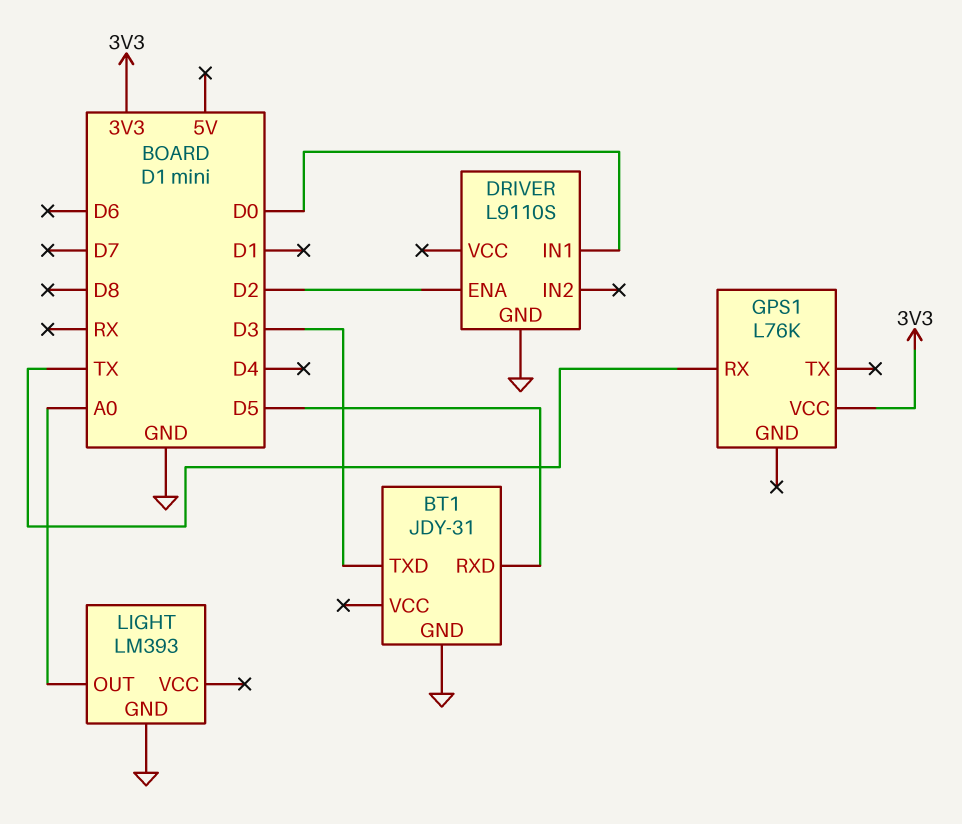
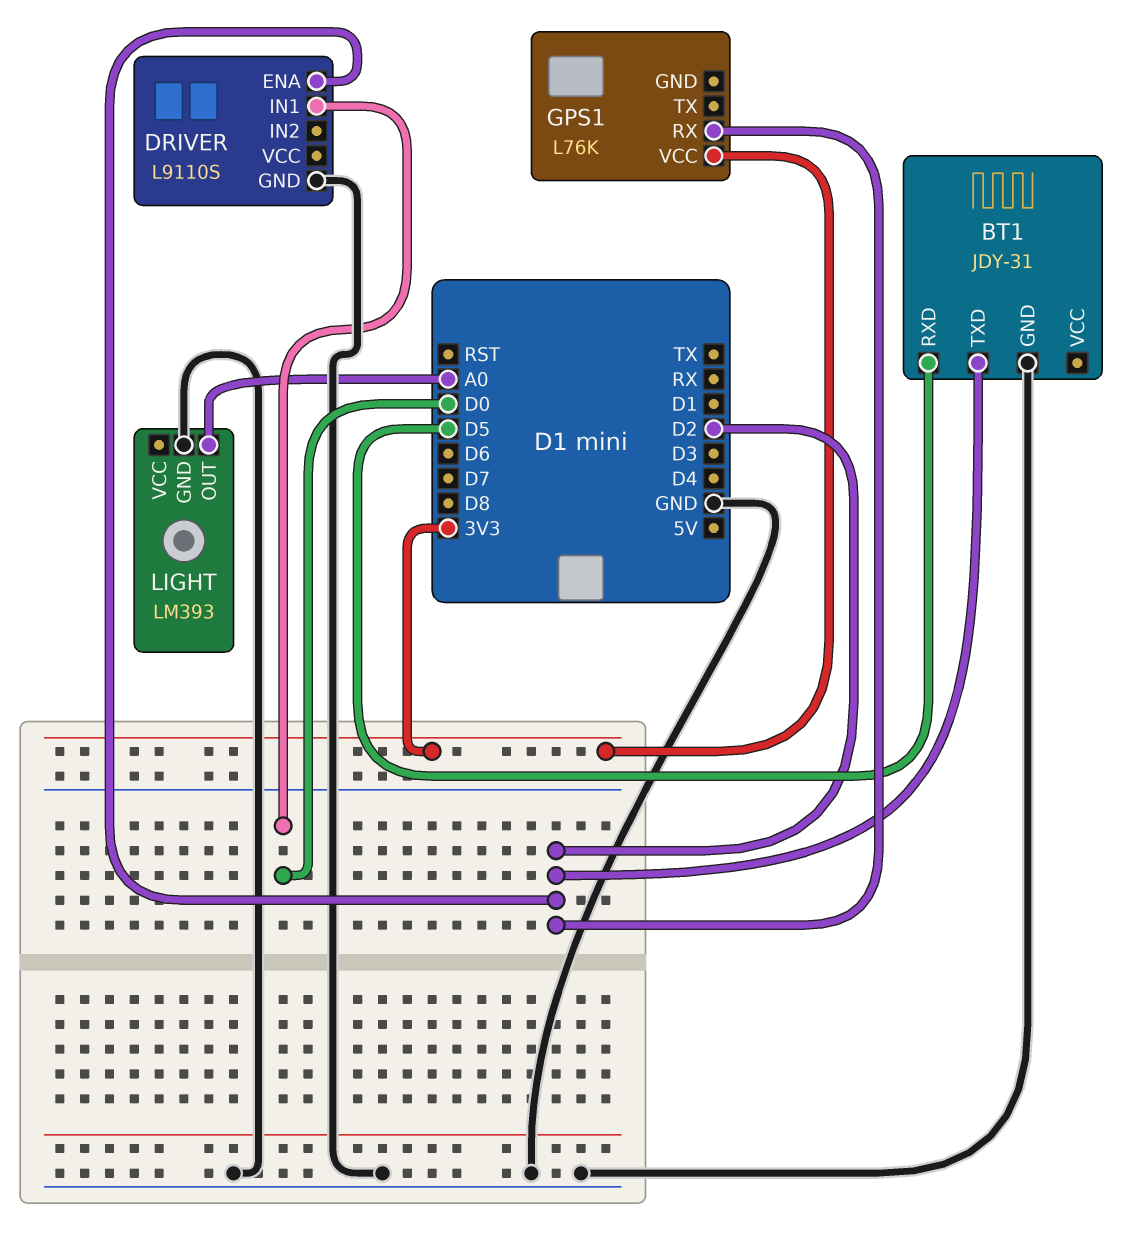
BT1 pin TXD: D3 -> D2
GPS1 pin RX: TX -> D2

